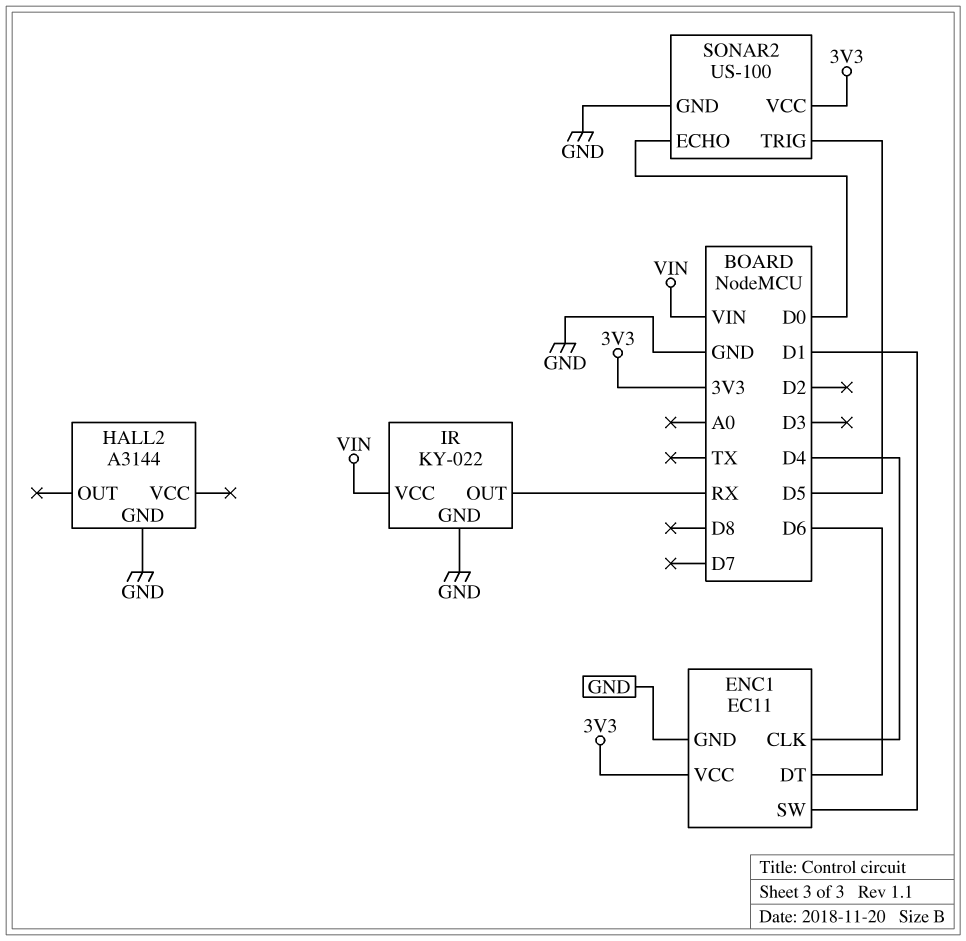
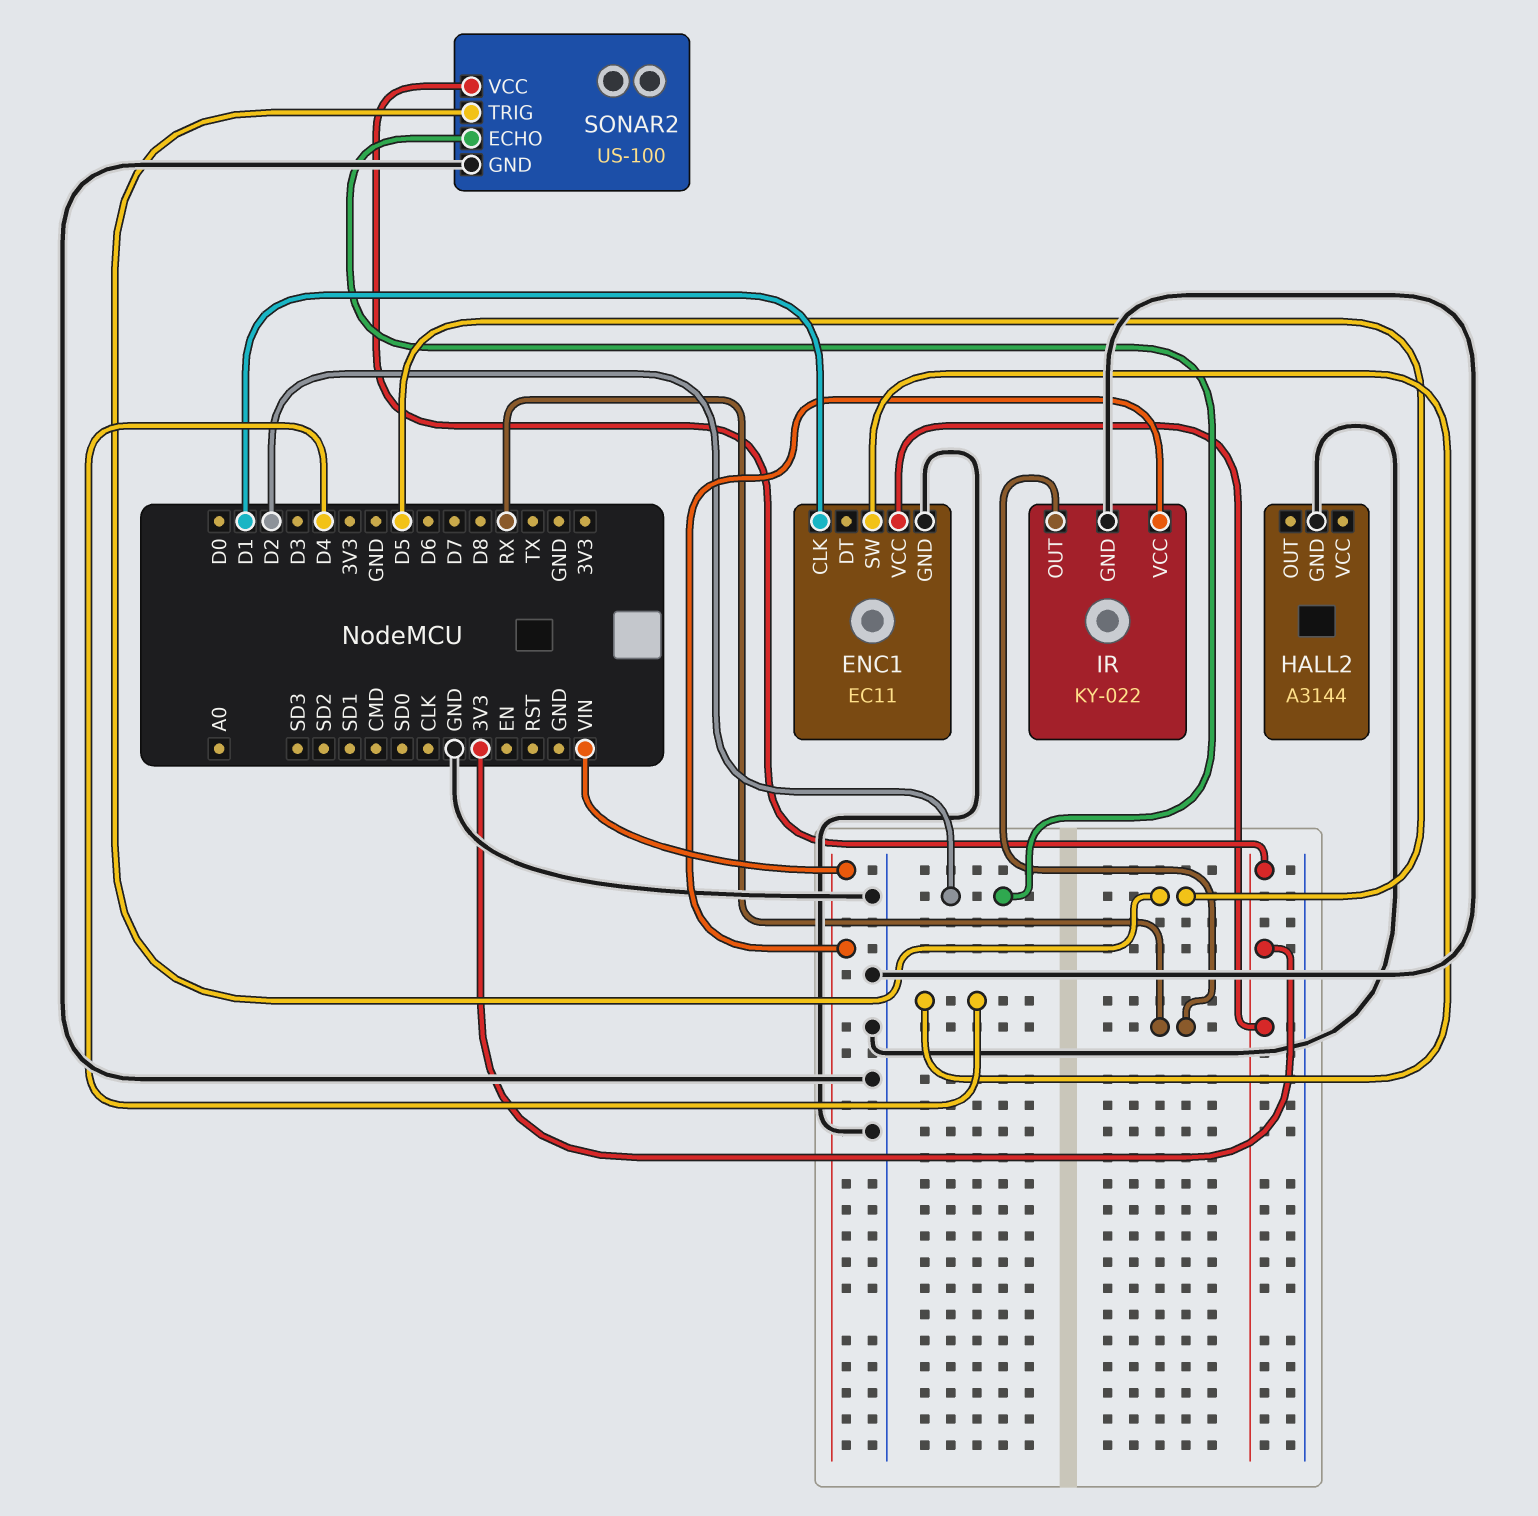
ENC1 pin CLK: D4 -> D1
ENC1 pin DT: D6 -> none
ENC1 pin SW: D1 -> D4
SONAR2 pin ECHO: D0 -> D2

